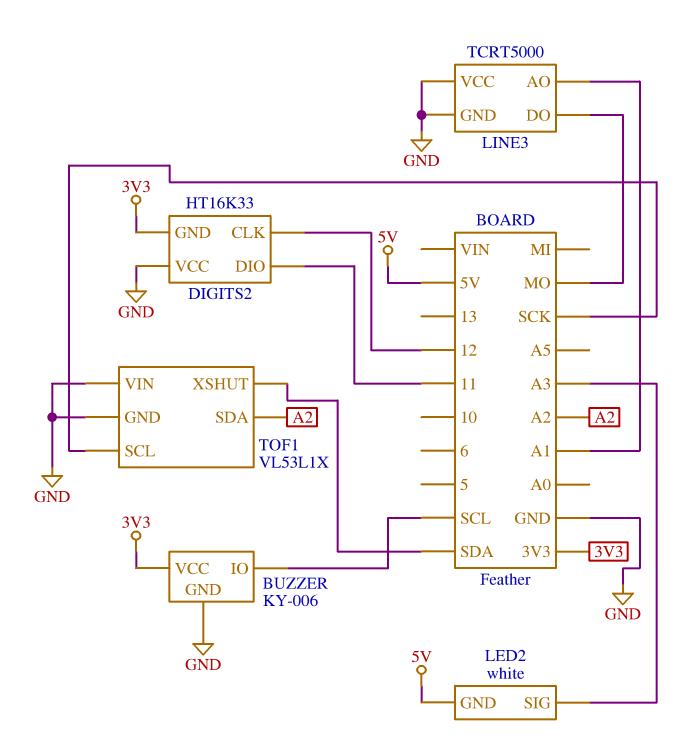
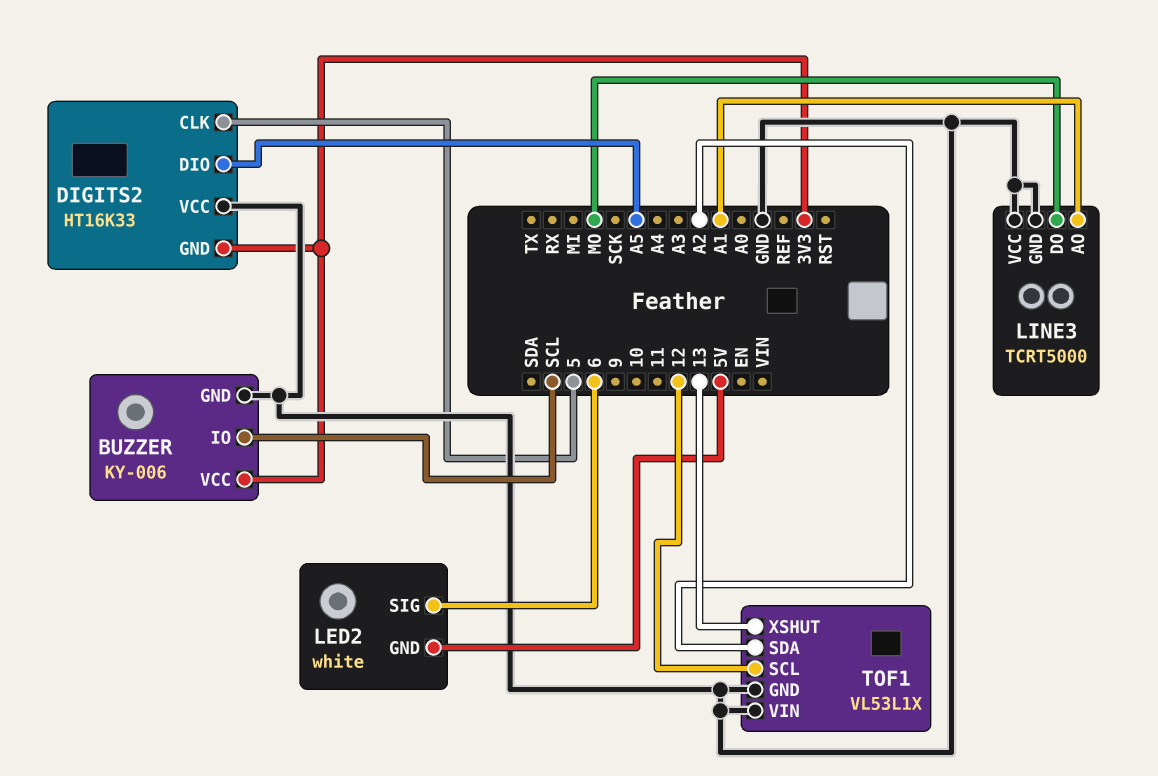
DIGITS2 pin CLK: 12 -> 5
DIGITS2 pin DIO: 11 -> A5
LED2 pin SIG: A3 -> 6
TOF1 pin SCL: SCK -> 12
TOF1 pin XSHUT: SDA -> 13

